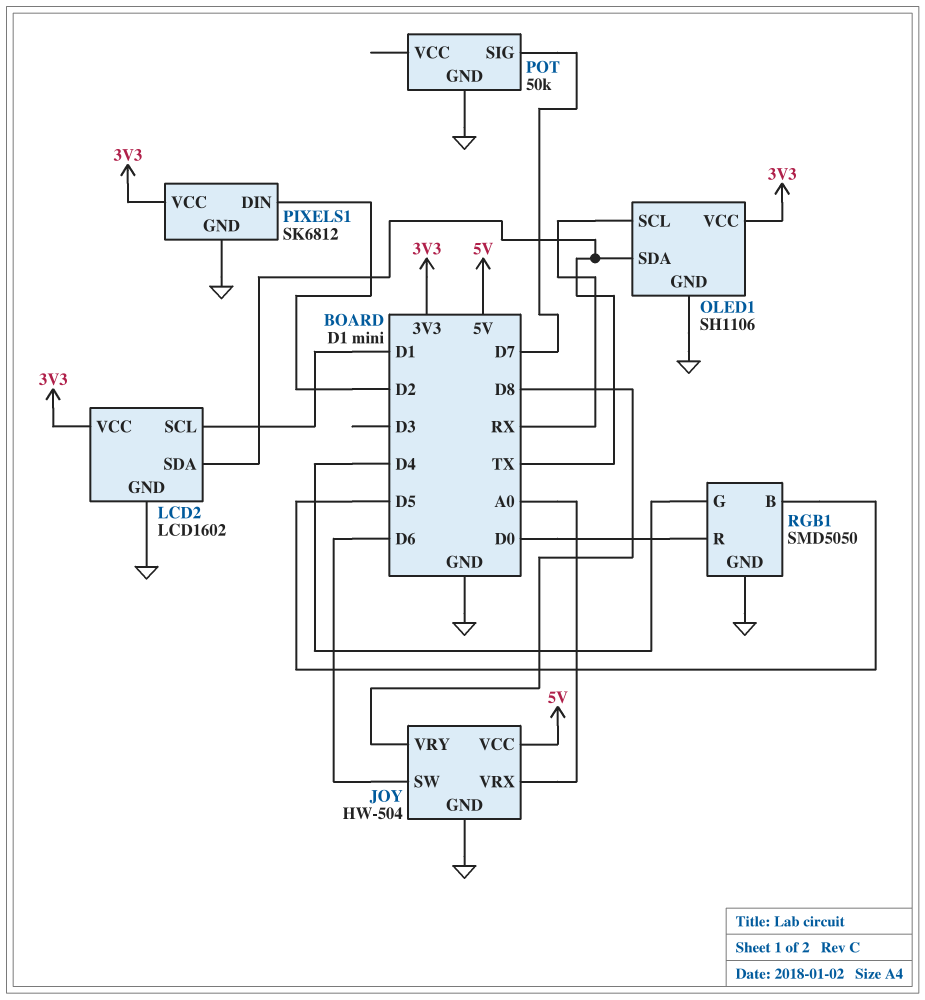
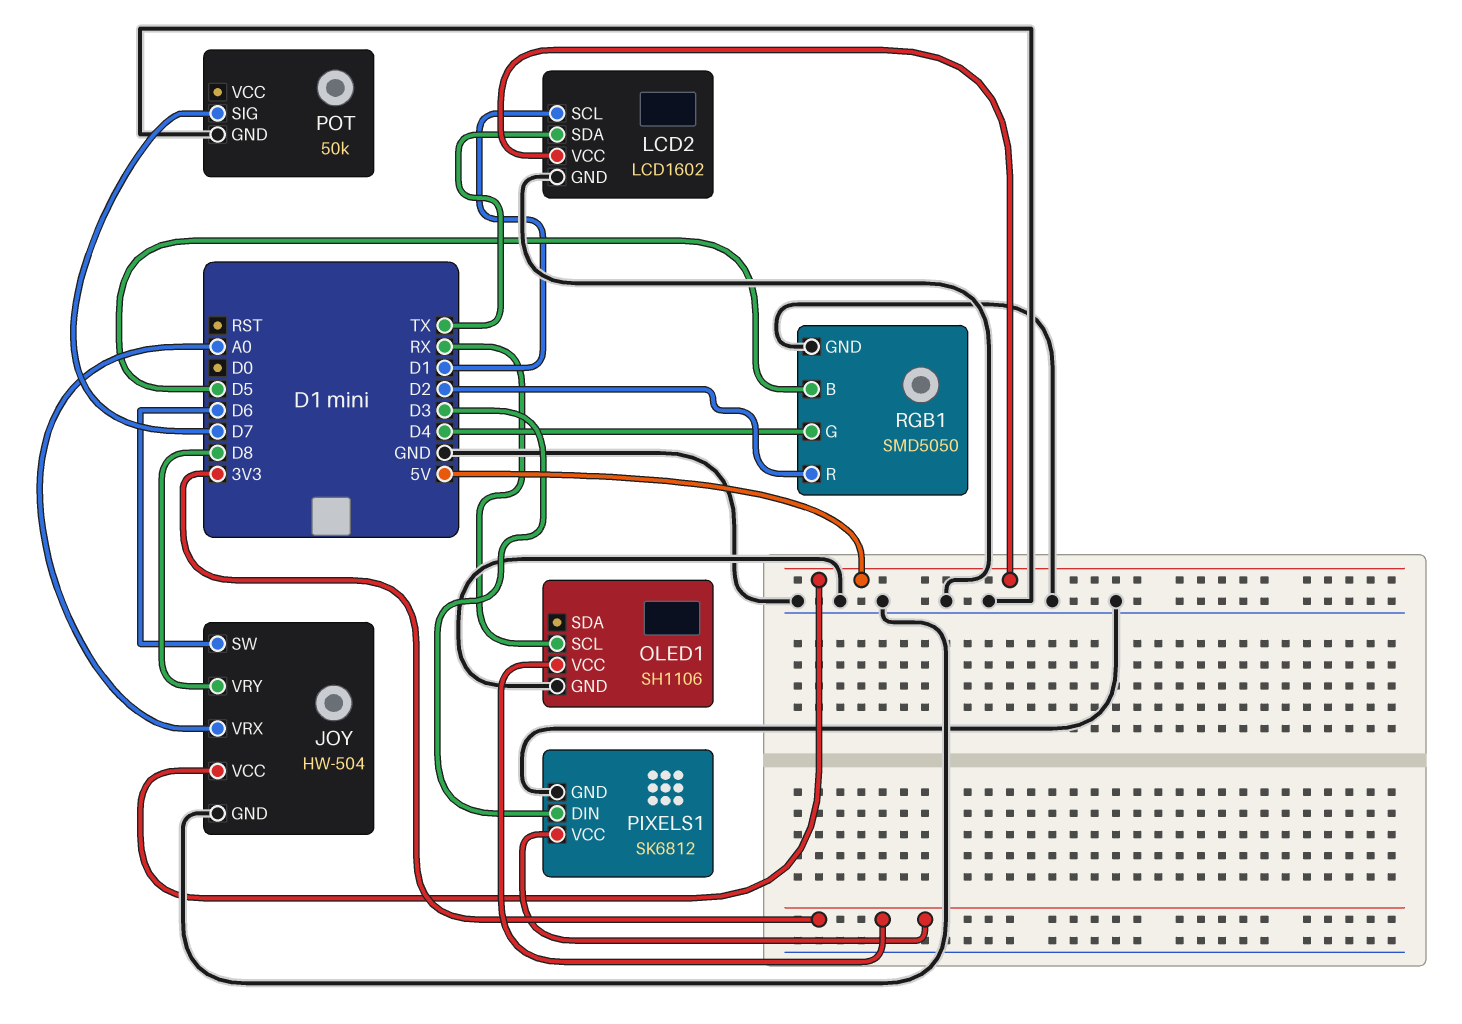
LCD2 pin VCC: 3V3 -> 5V
OLED1 pin SDA: TX -> none
PIXELS1 pin DIN: D2 -> D3
RGB1 pin R: D0 -> D2

